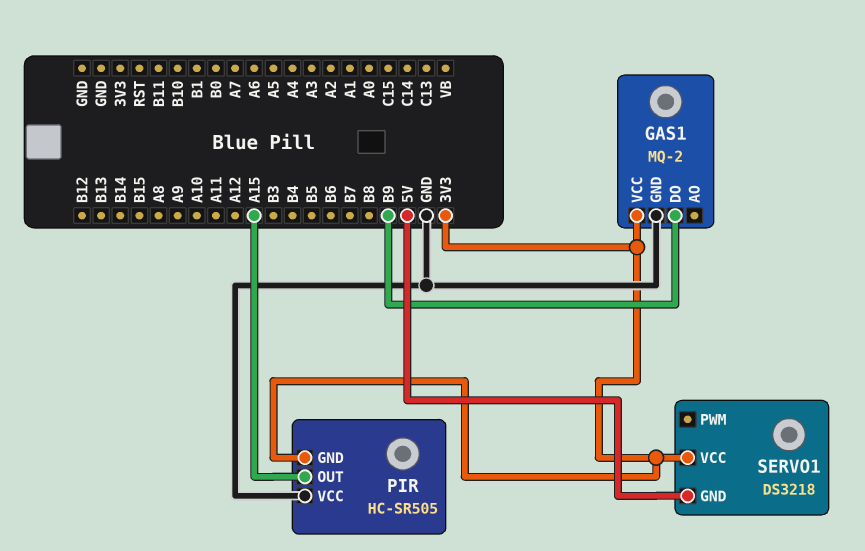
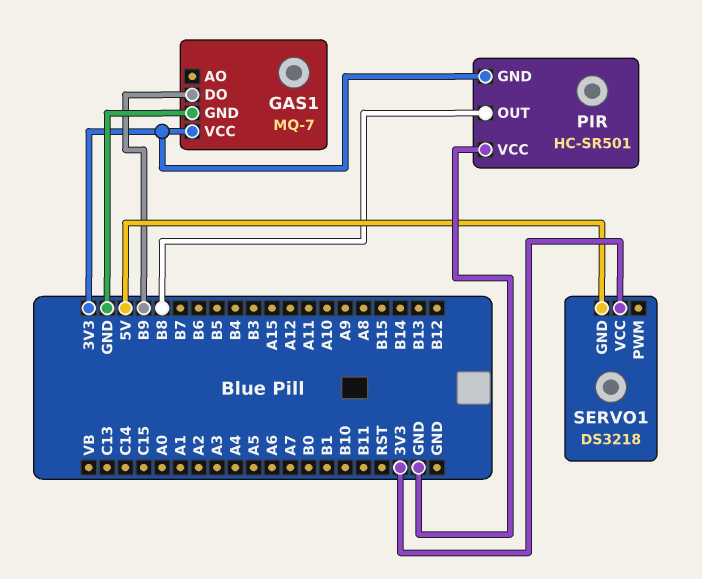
GAS1: MQ-2 -> MQ-7
PIR: HC-SR505 -> HC-SR501
PIR pin OUT: A15 -> B8

